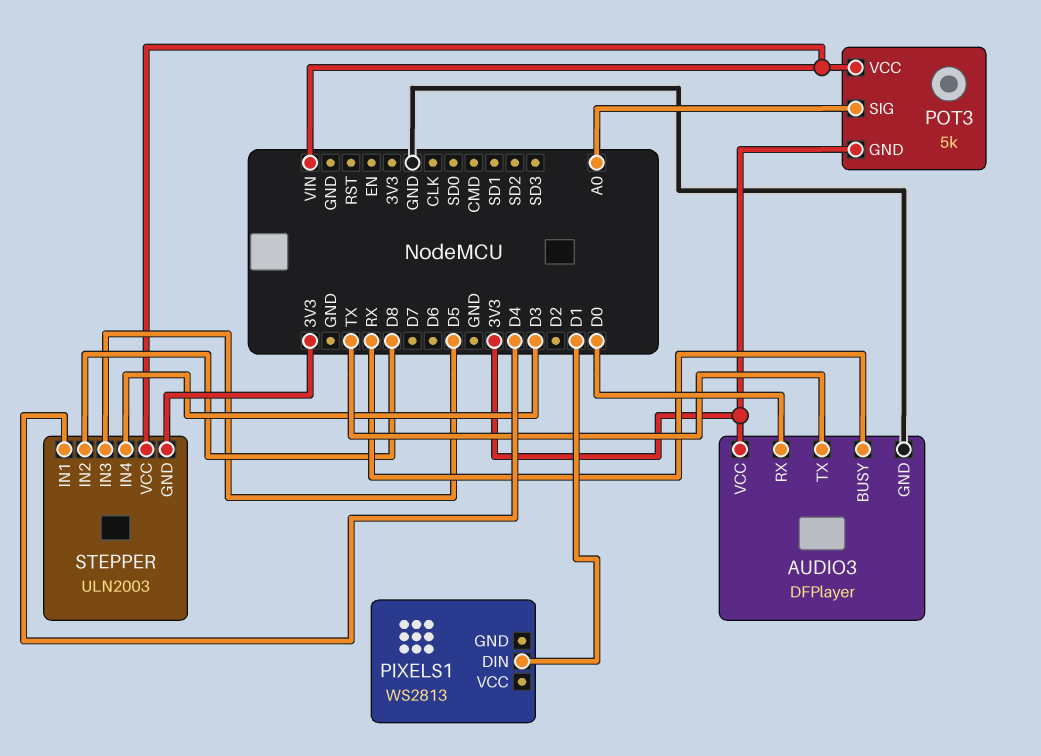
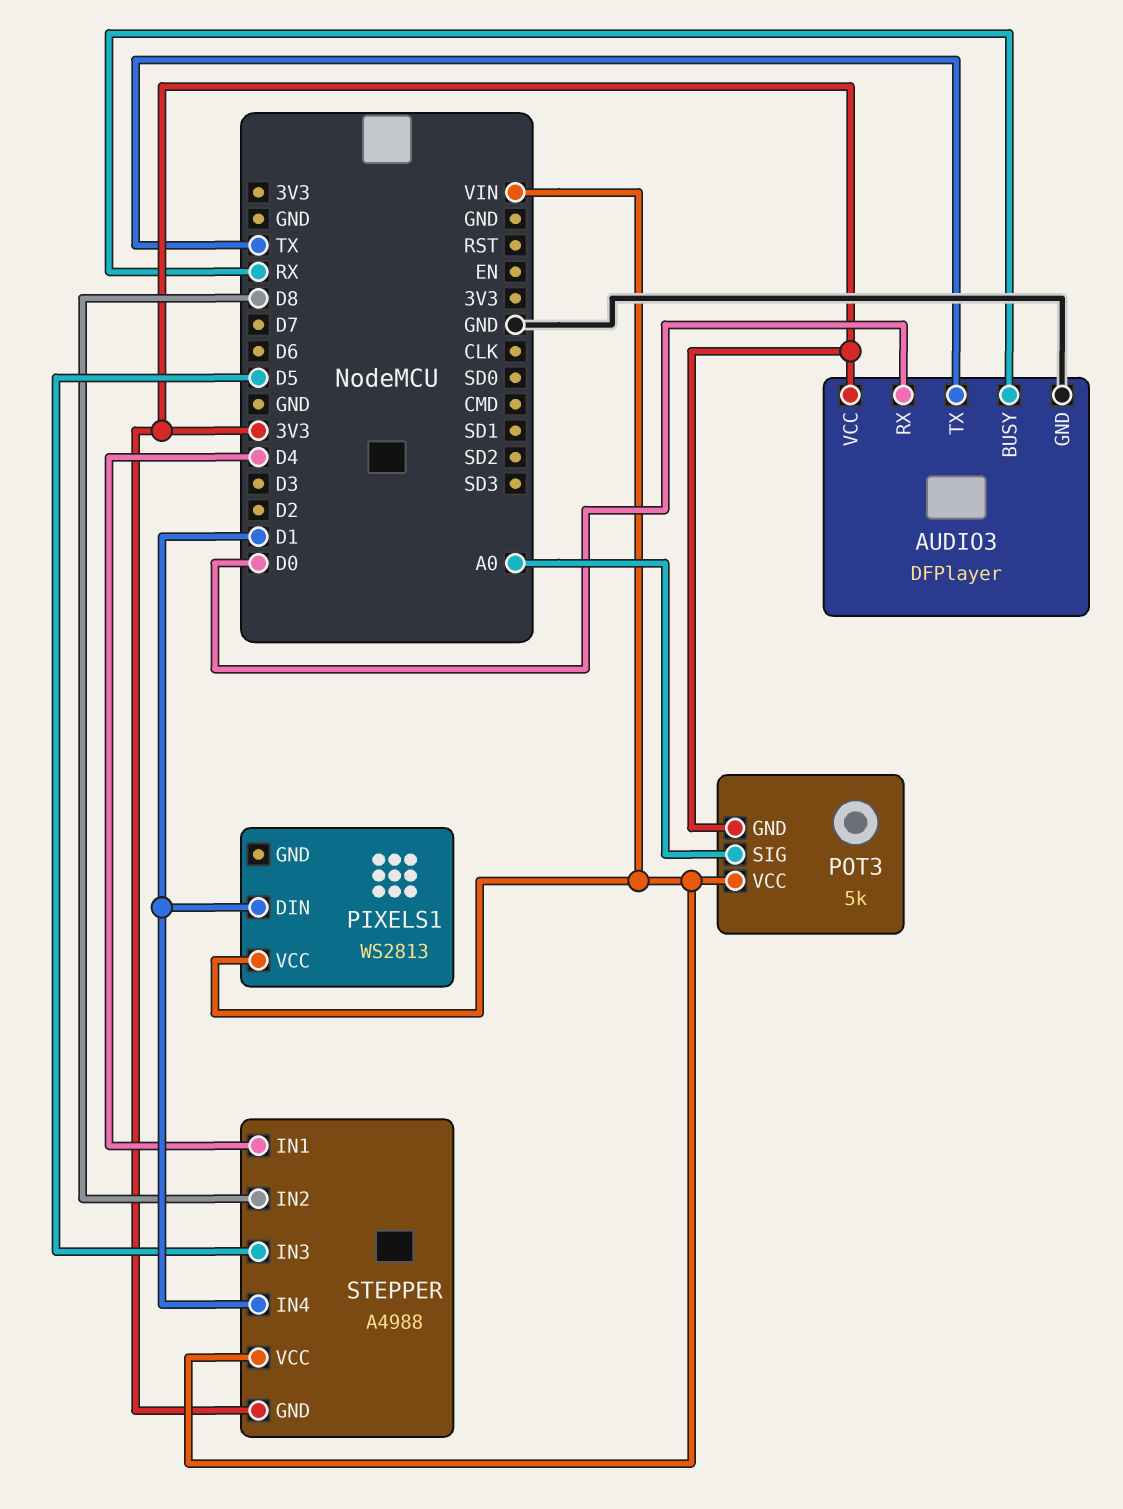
PIXELS1 pin VCC: none -> VIN
STEPPER: ULN2003 -> A4988
STEPPER pin IN4: D3 -> D1

